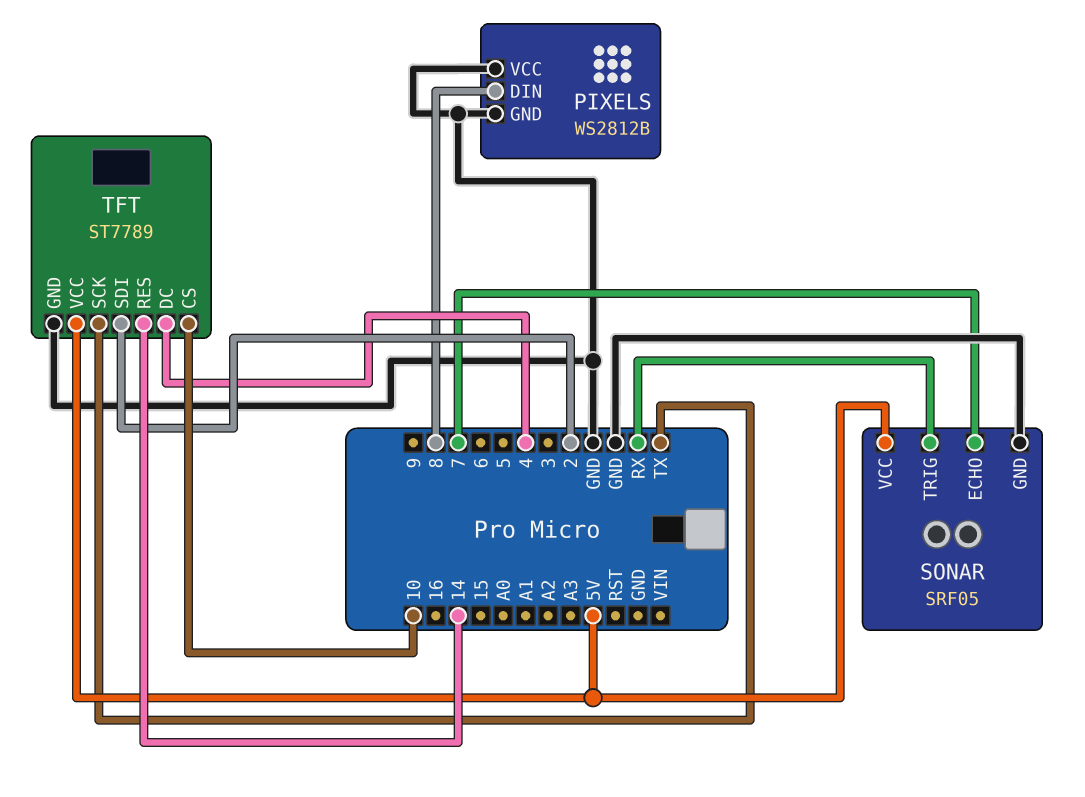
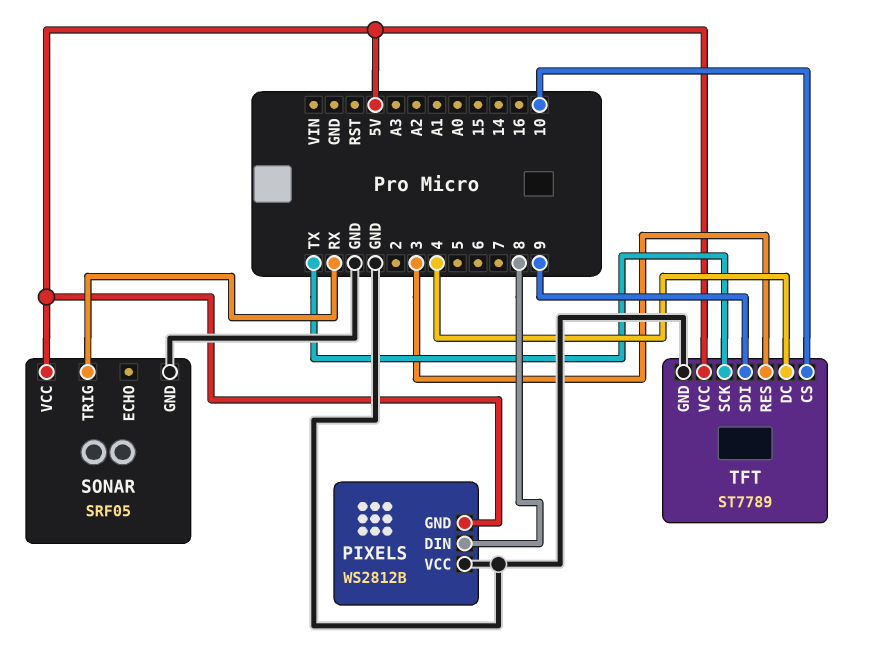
PIXELS pin GND: GND -> 5V
SONAR pin ECHO: 7 -> none
TFT pin RES: 14 -> 3
TFT pin SDI: 2 -> 9

